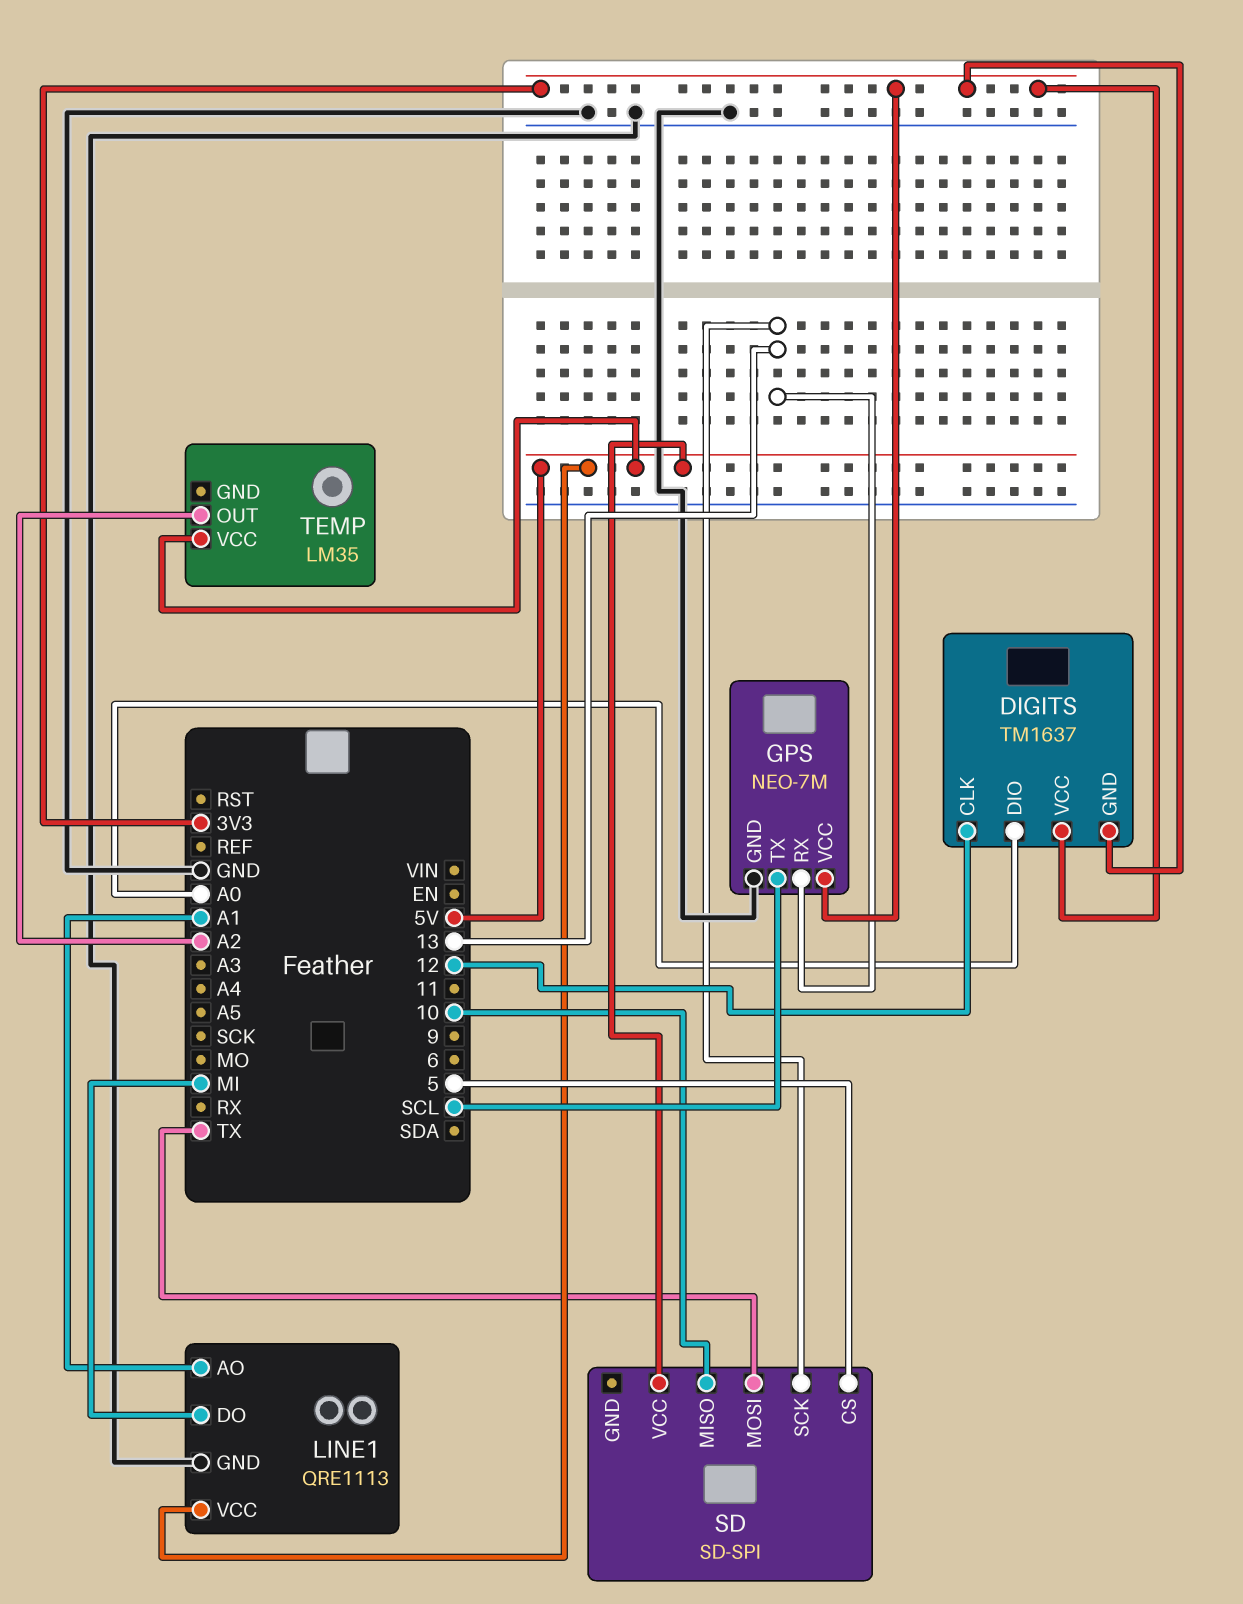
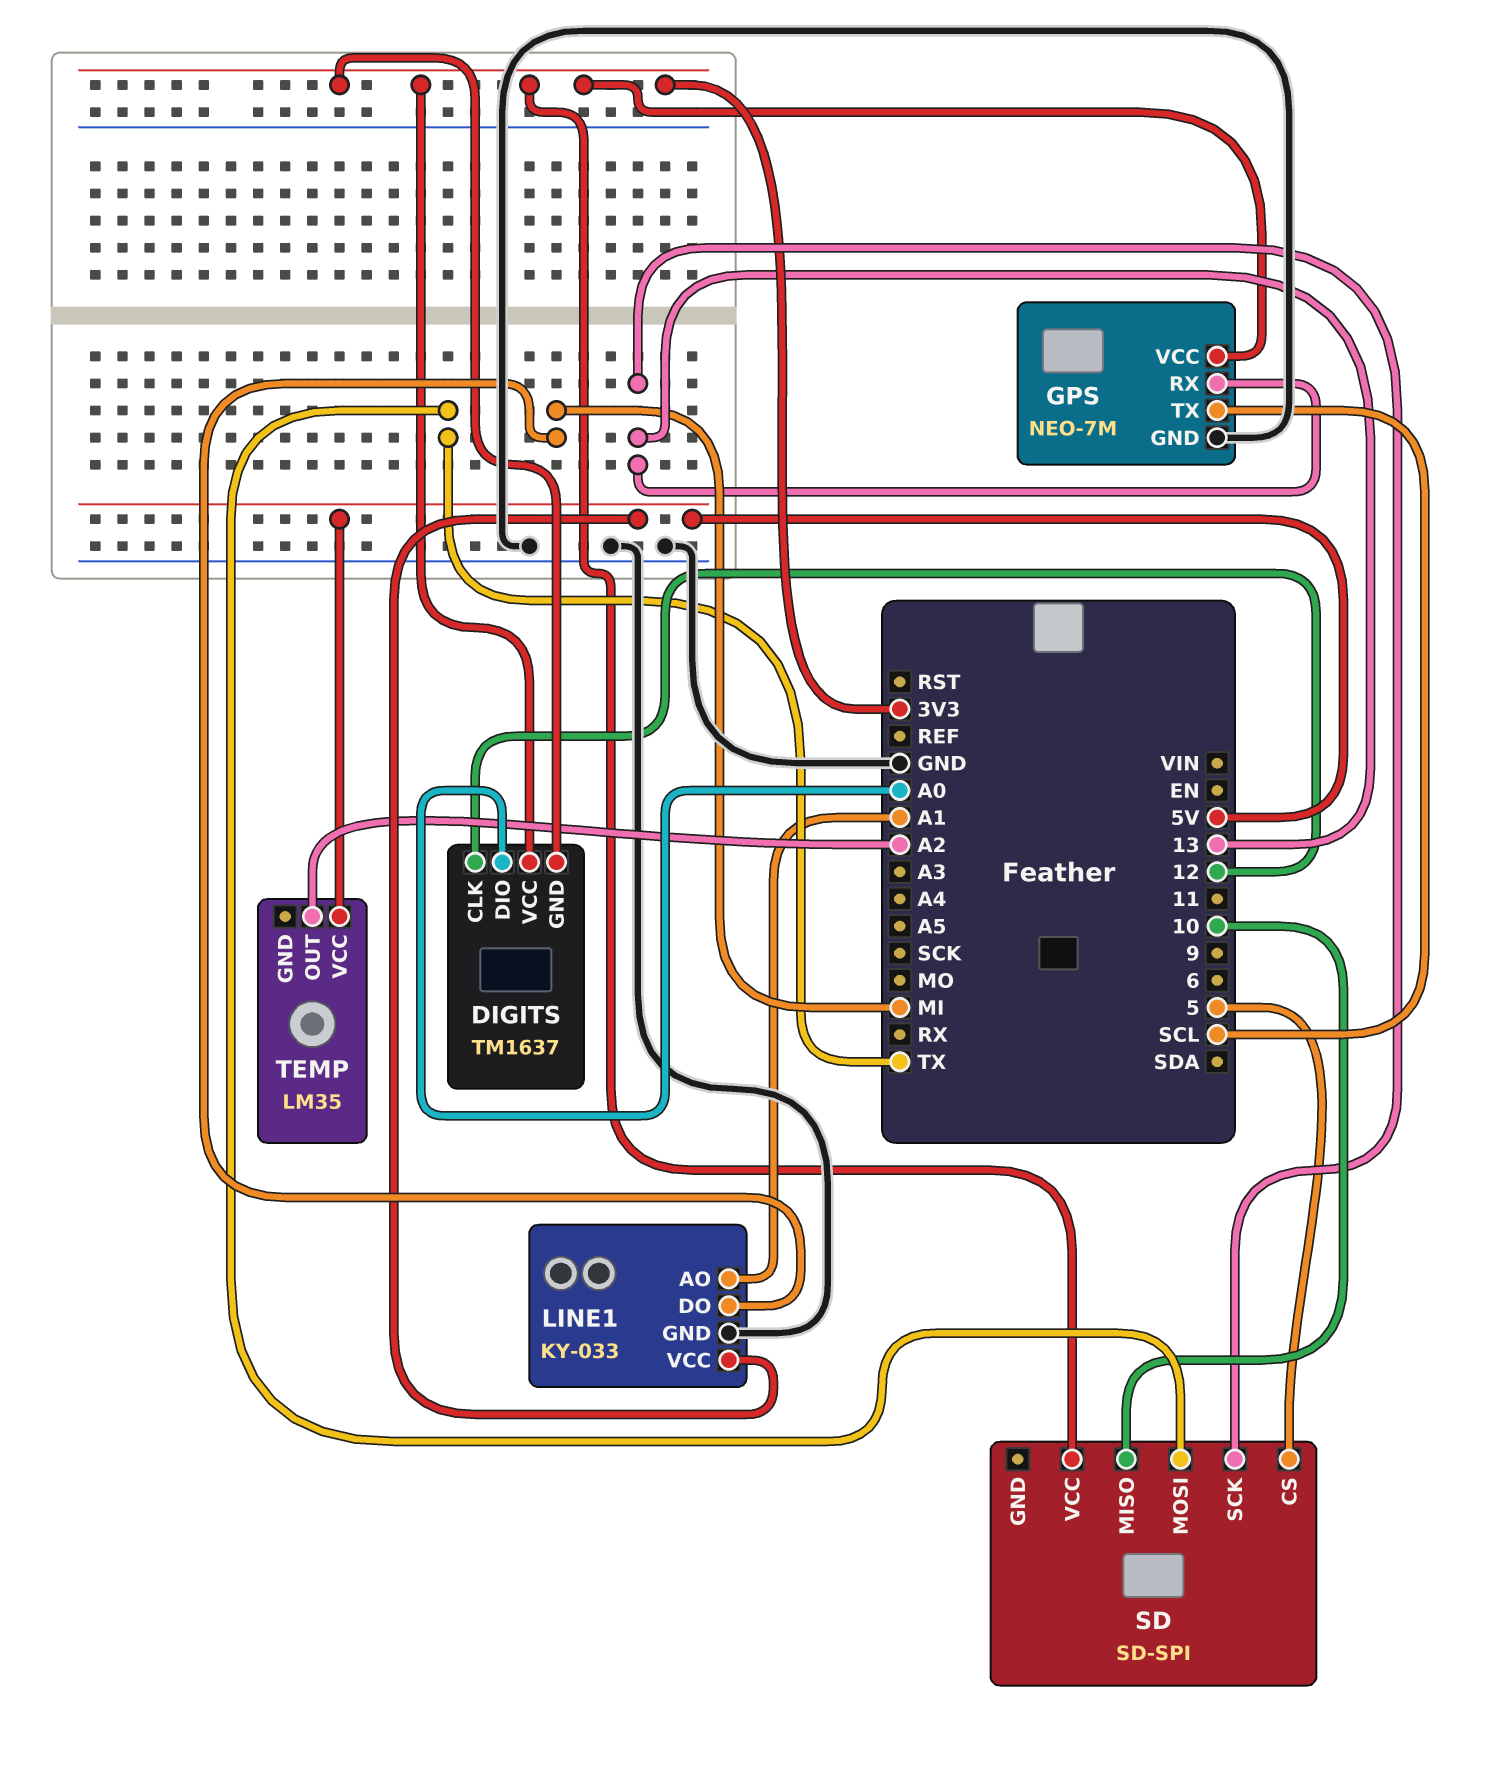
LINE1: QRE1113 -> KY-033
SD pin VCC: 5V -> 3V3

